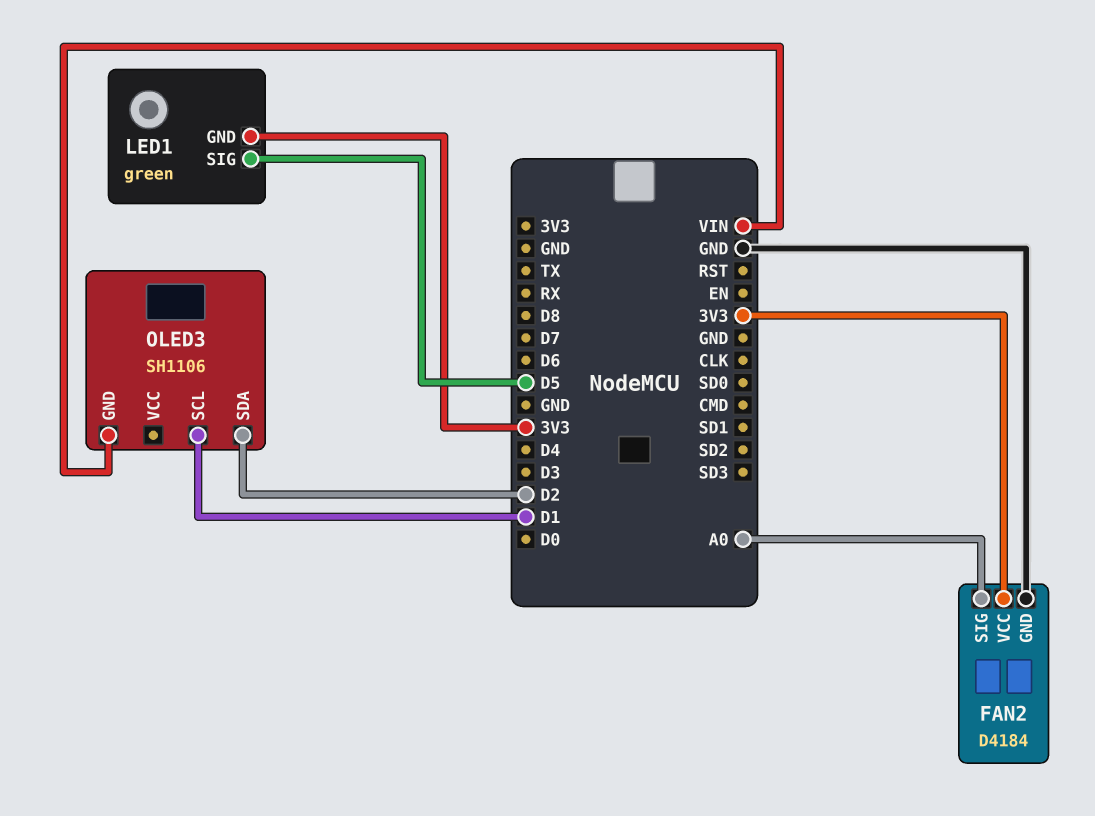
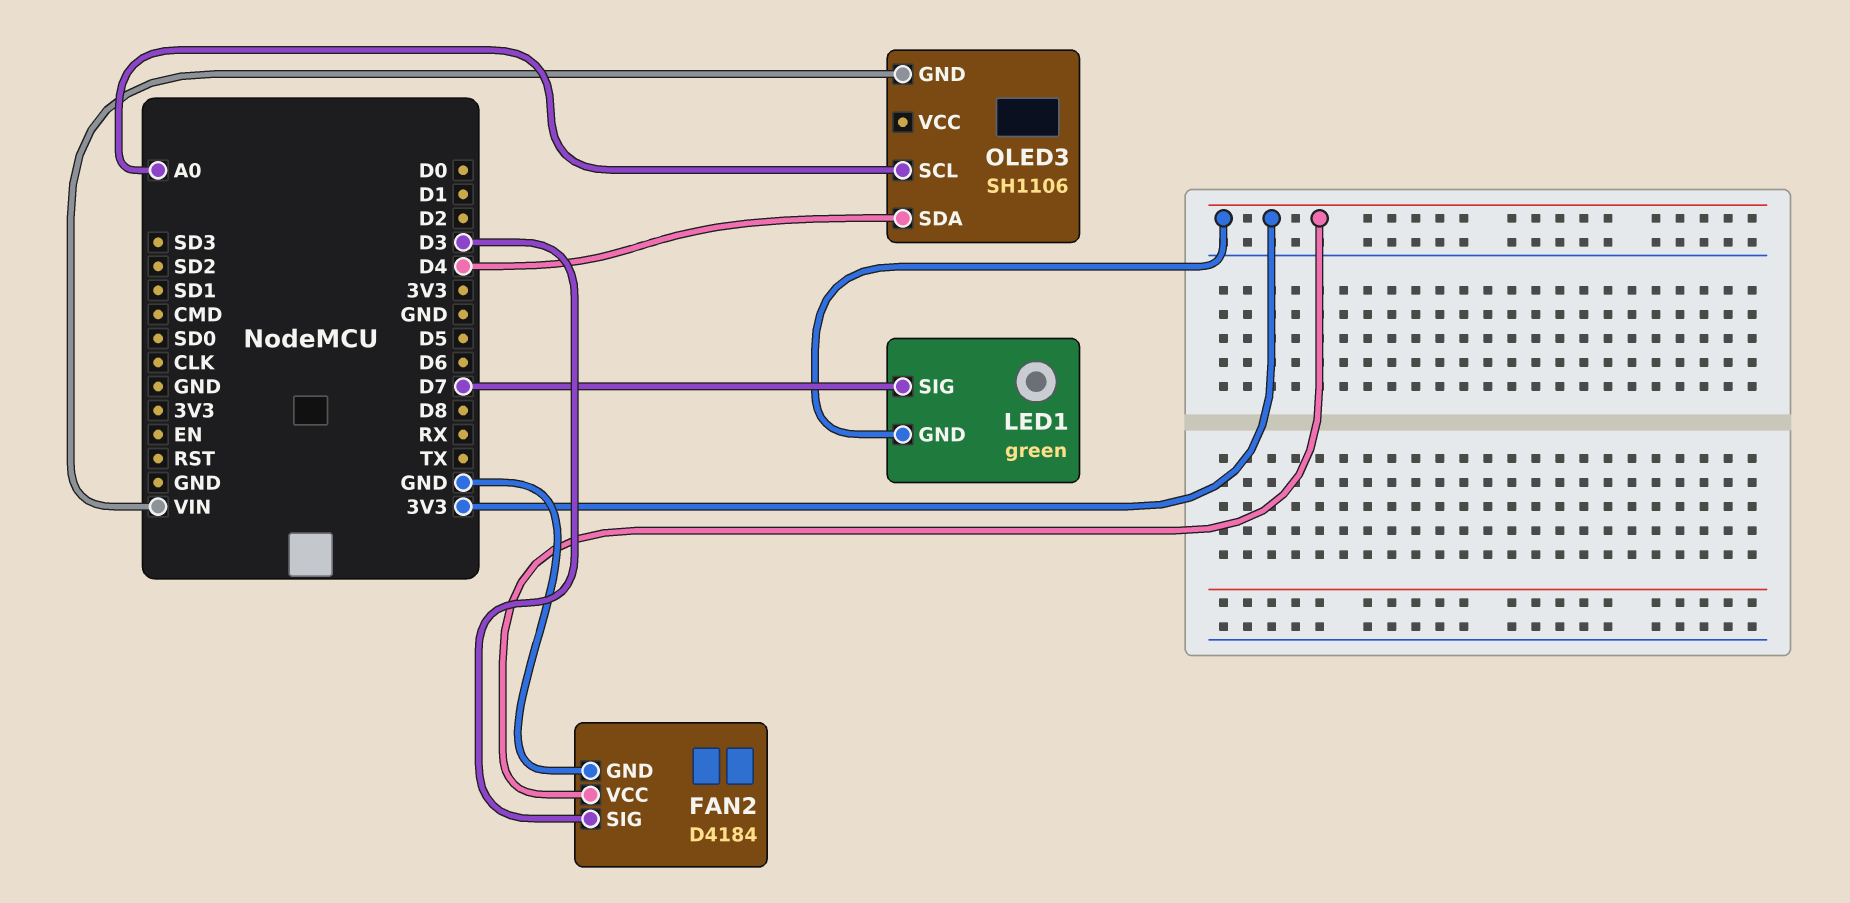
FAN2 pin SIG: A0 -> D3
LED1 pin SIG: D5 -> D7
OLED3 pin SCL: D1 -> A0
OLED3 pin SDA: D2 -> D4

